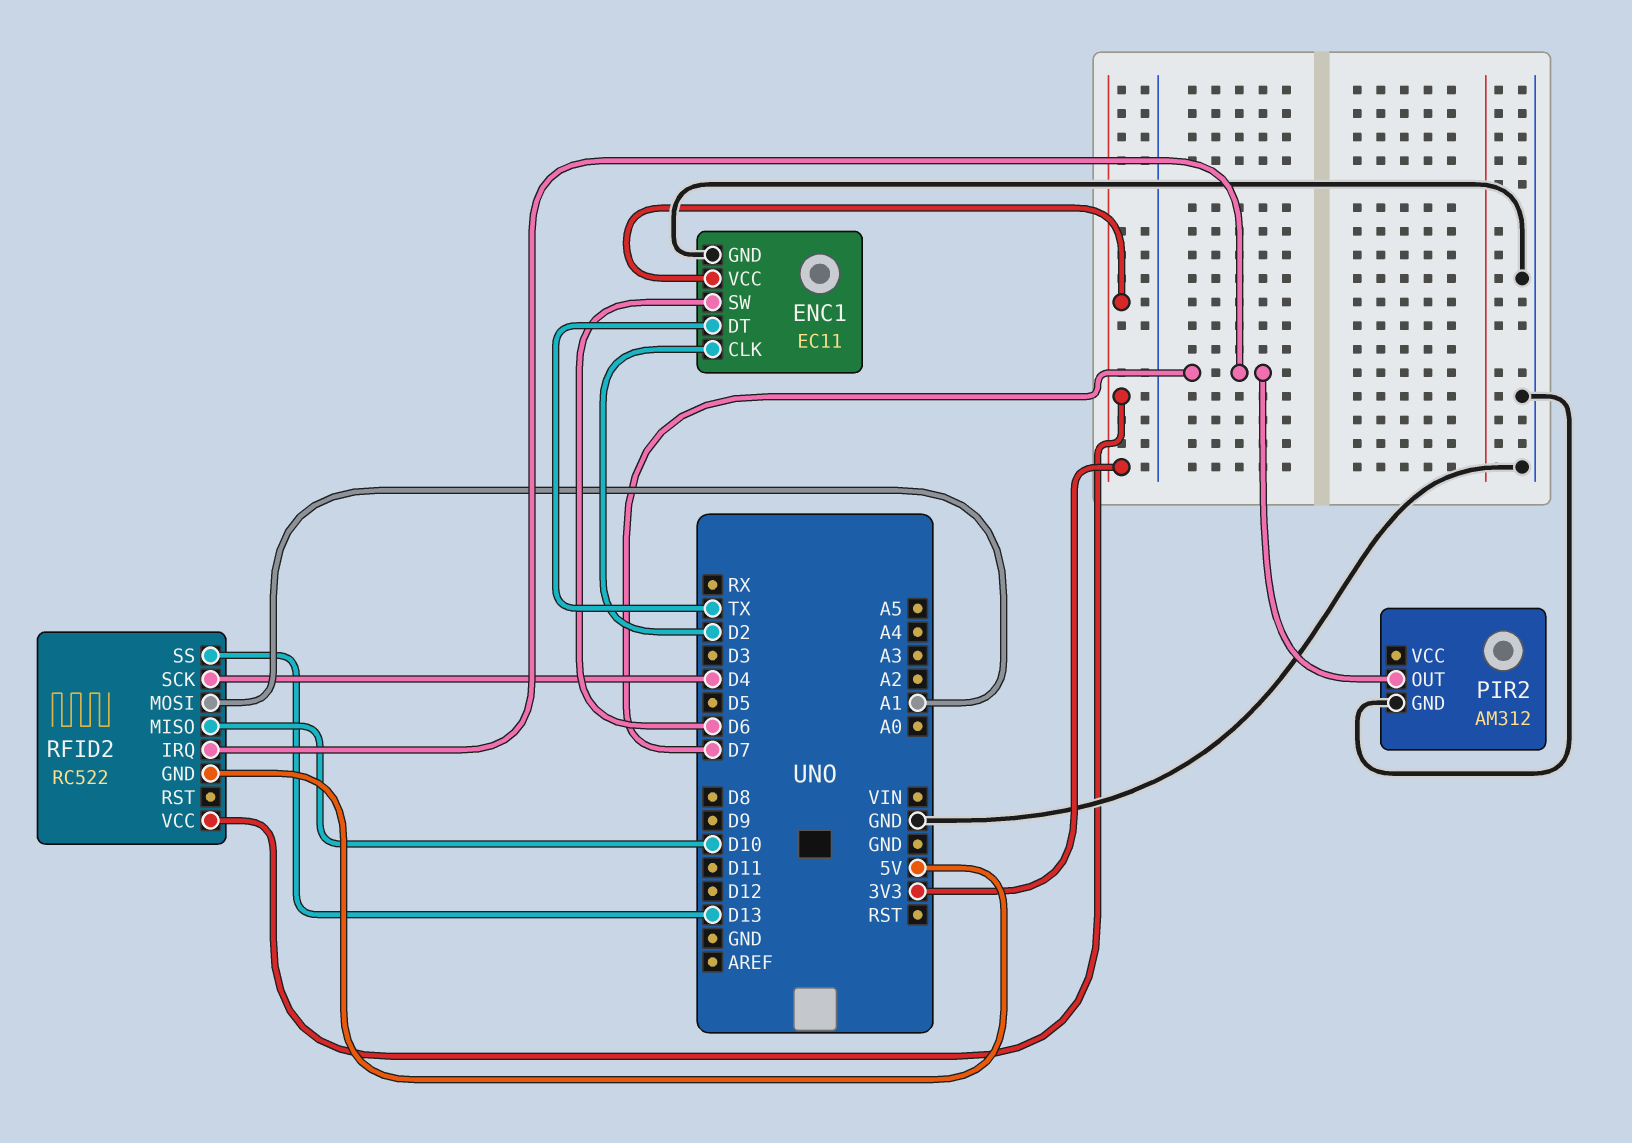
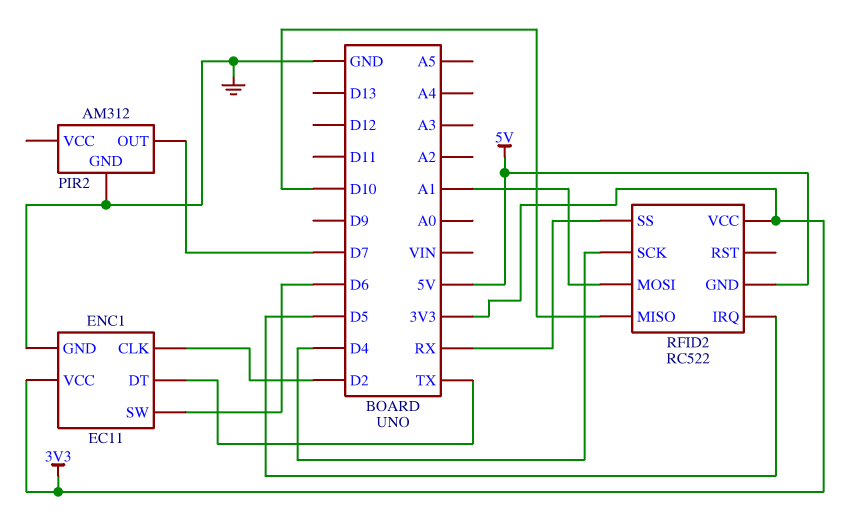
RFID2 pin IRQ: D7 -> D5
RFID2 pin SS: D13 -> RX

